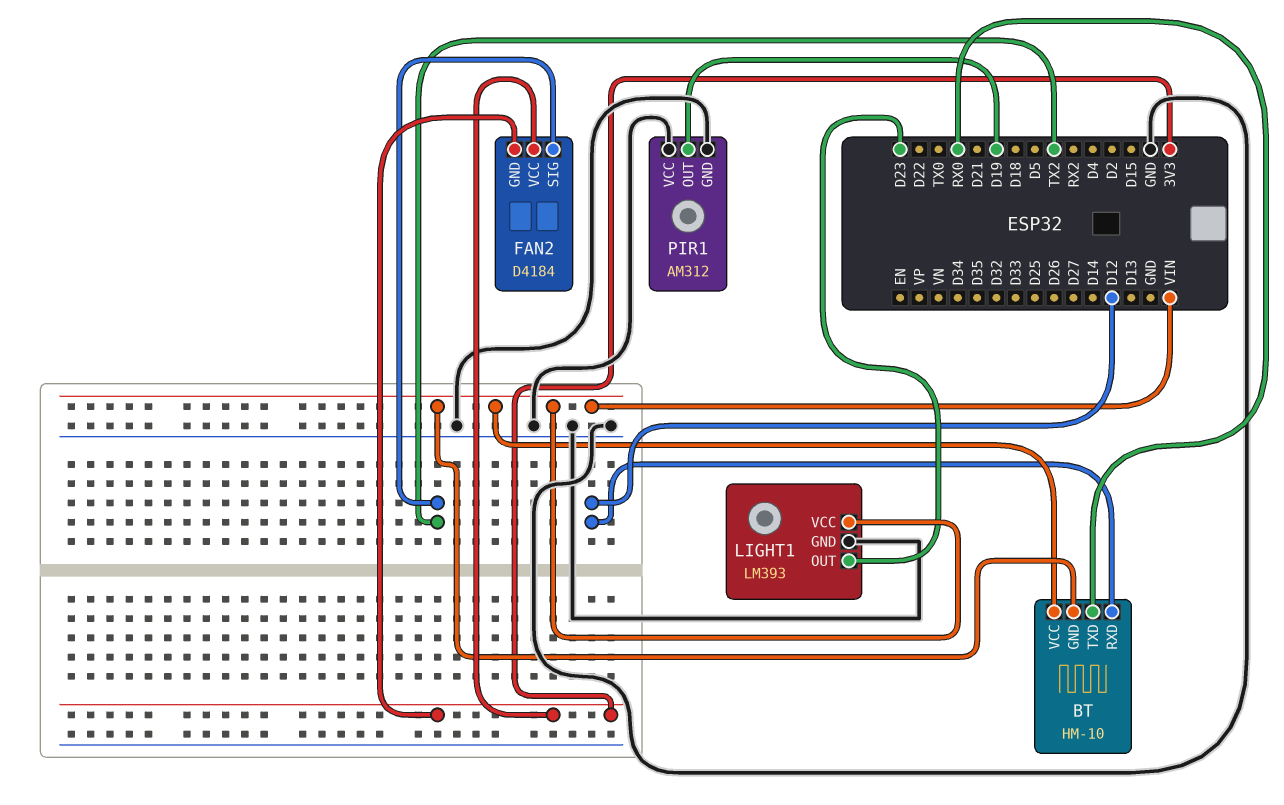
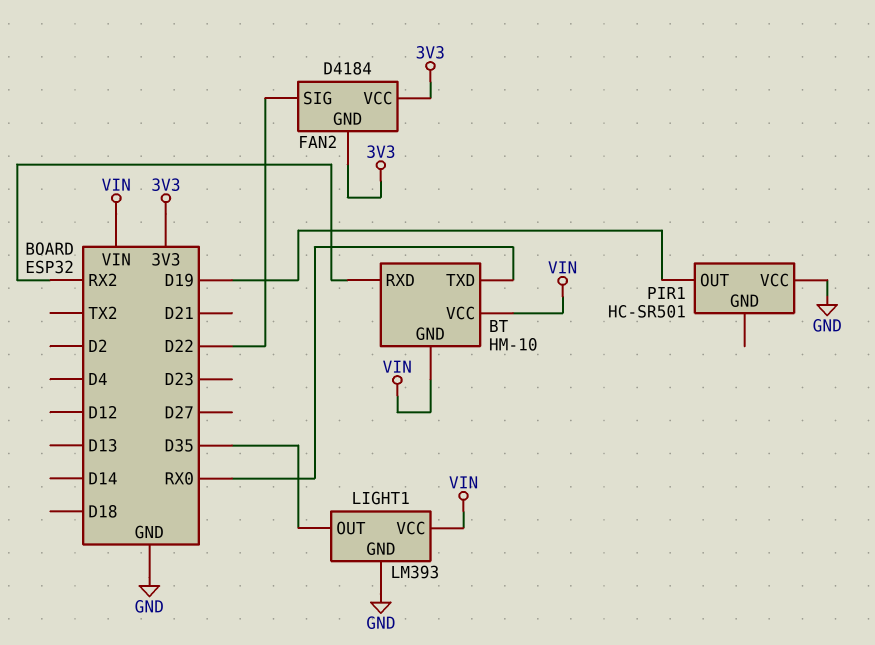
BT pin RXD: D12 -> RX2
FAN2 pin SIG: TX2 -> D22
LIGHT1 pin OUT: D23 -> D35
PIR1: AM312 -> HC-SR501
PIR1 pin GND: GND -> none

